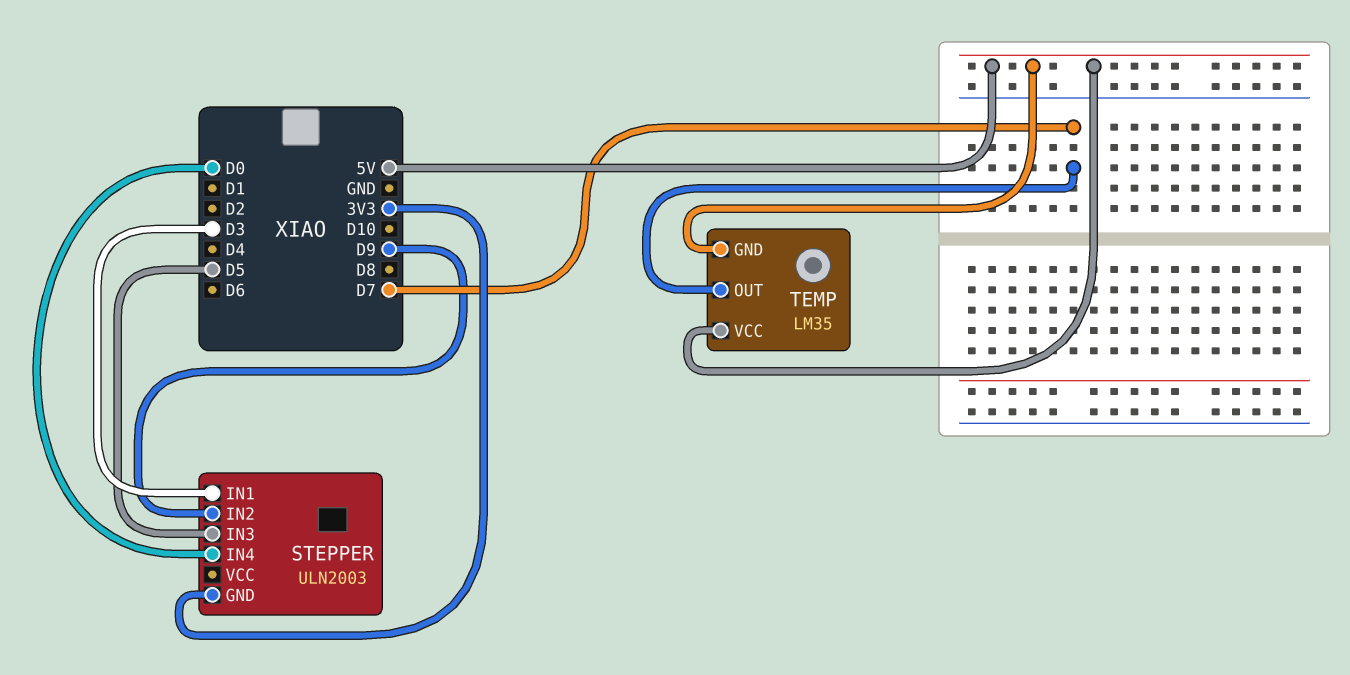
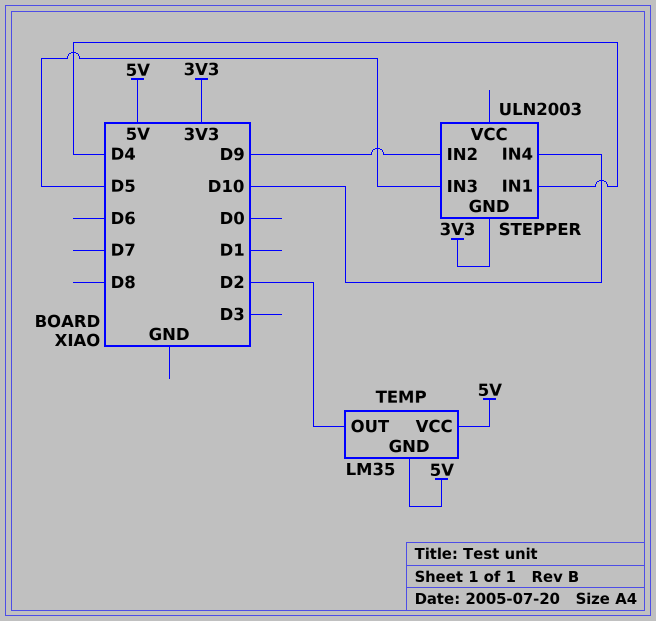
STEPPER pin IN1: D3 -> D4
STEPPER pin IN4: D0 -> D10
TEMP pin OUT: D7 -> D2

